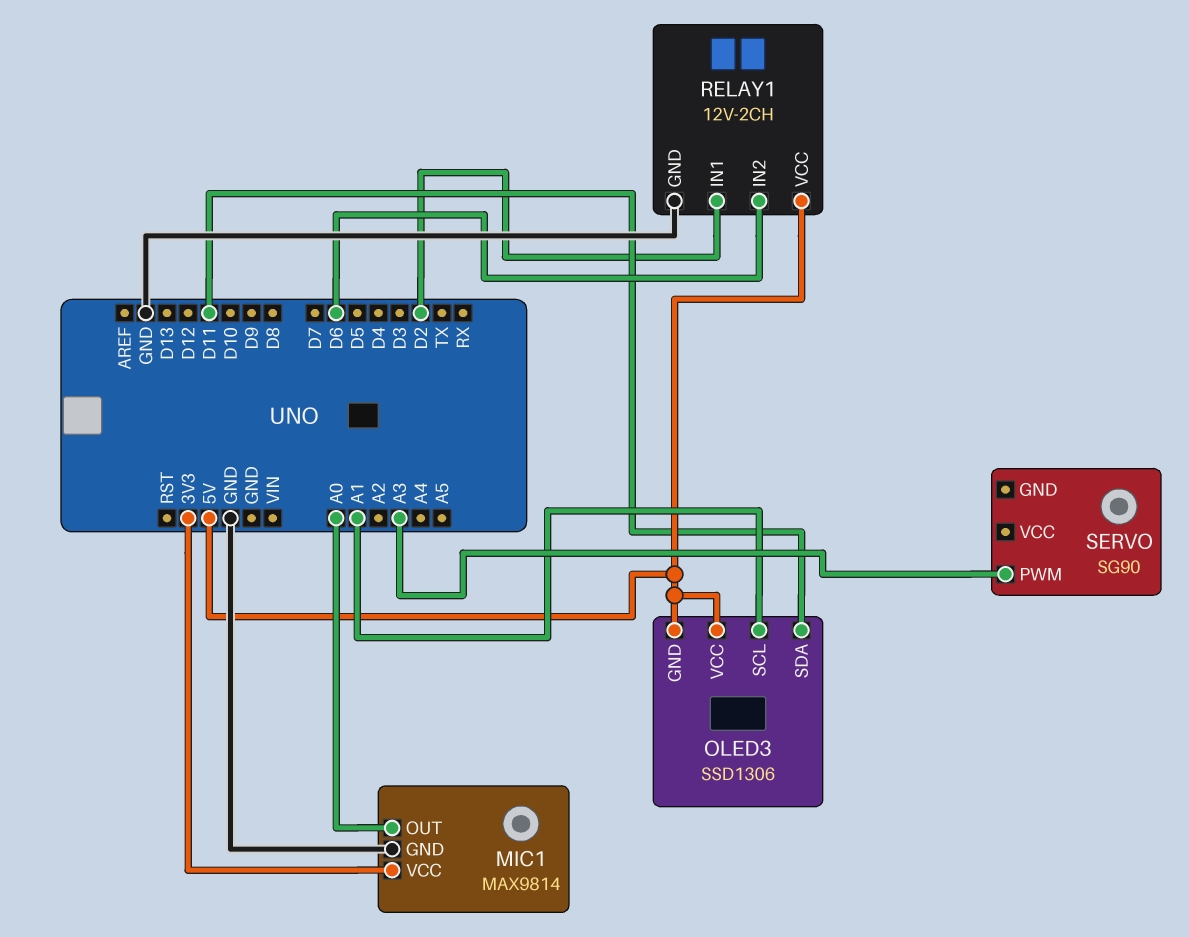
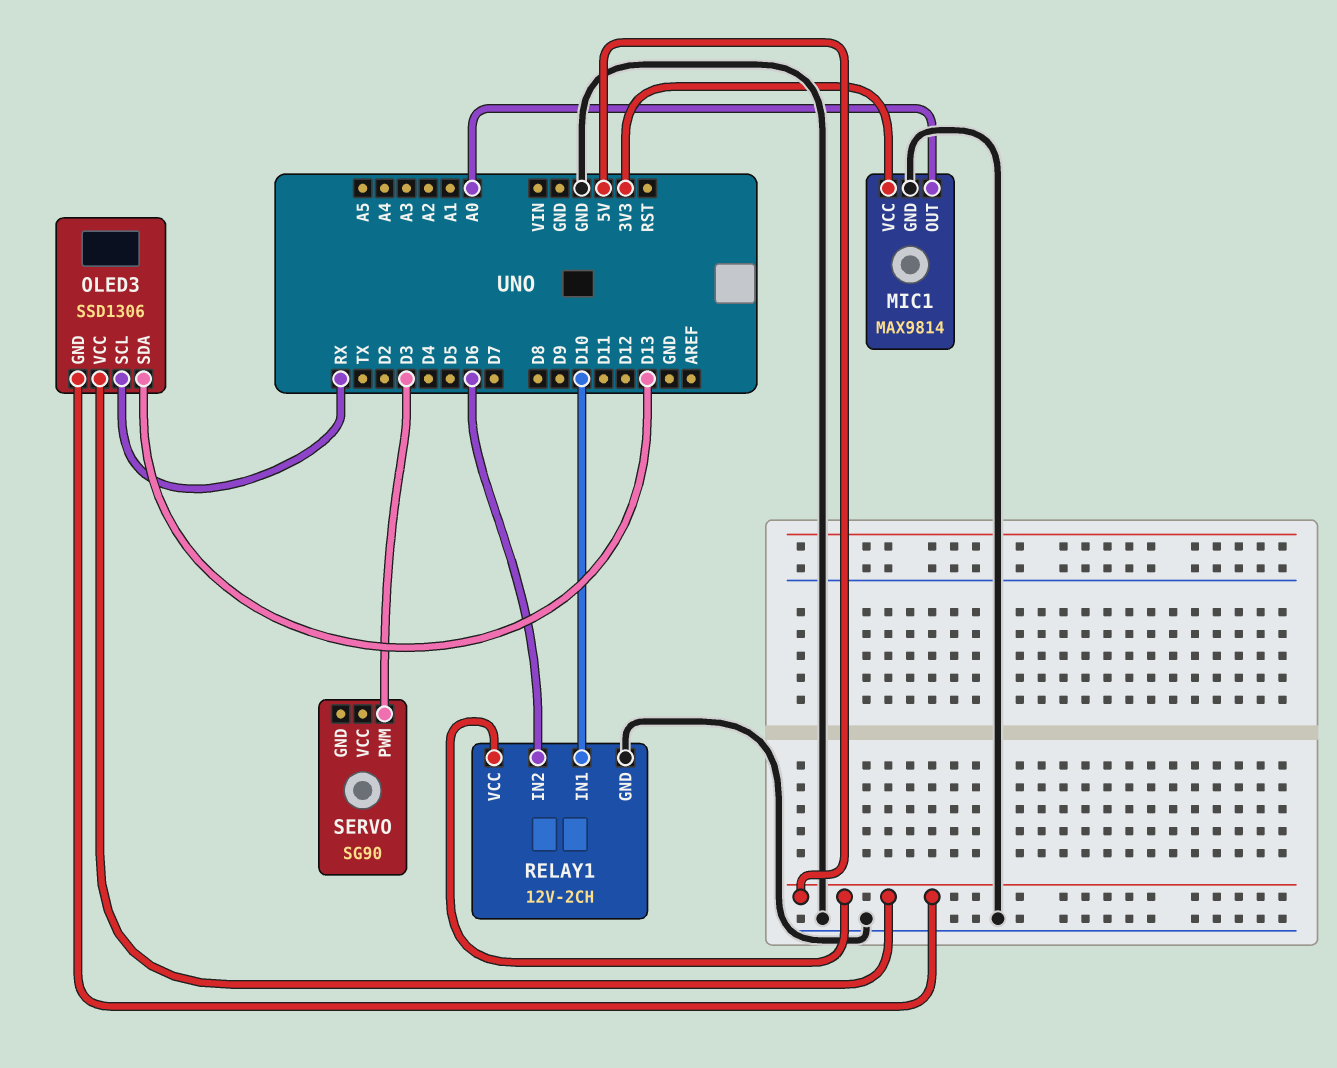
OLED3 pin SCL: A1 -> RX
OLED3 pin SDA: D11 -> D13
RELAY1 pin IN1: D2 -> D10
SERVO pin PWM: A3 -> D3

